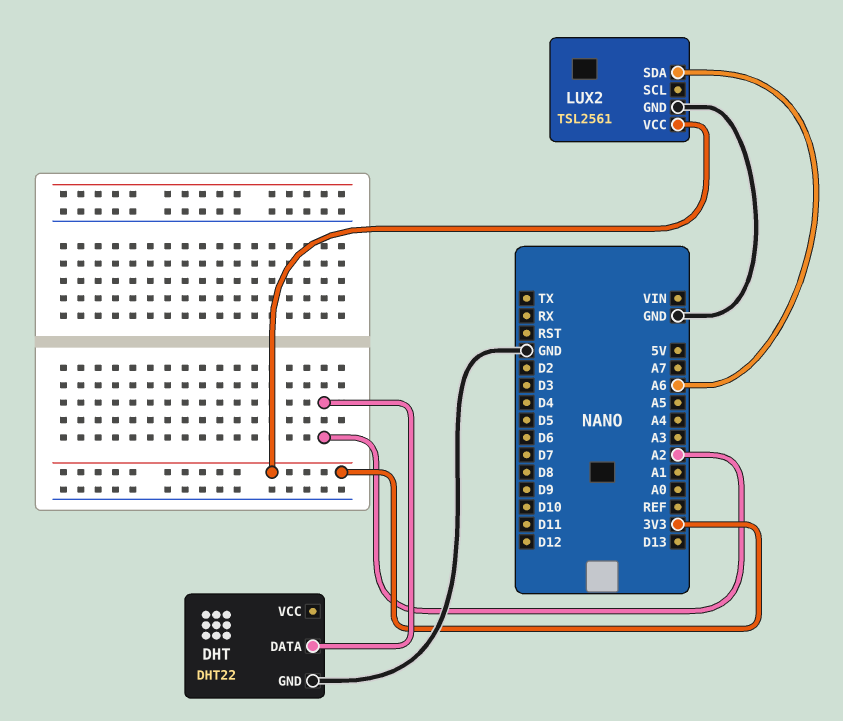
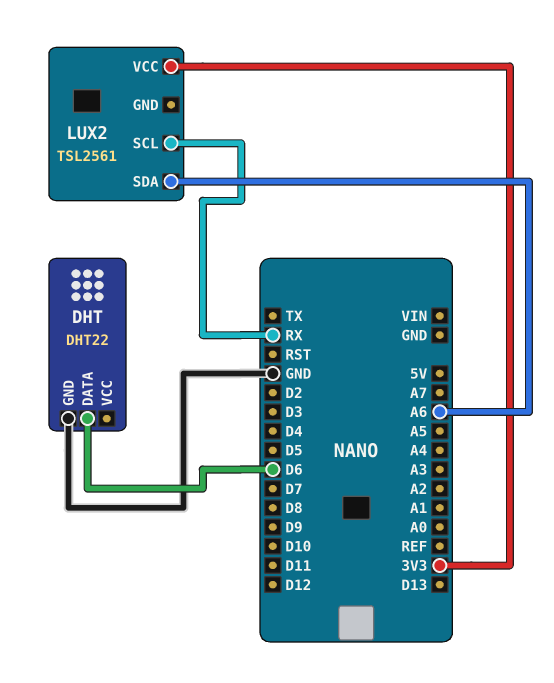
DHT pin DATA: A2 -> D6
LUX2 pin GND: GND -> none
LUX2 pin SCL: none -> RX

